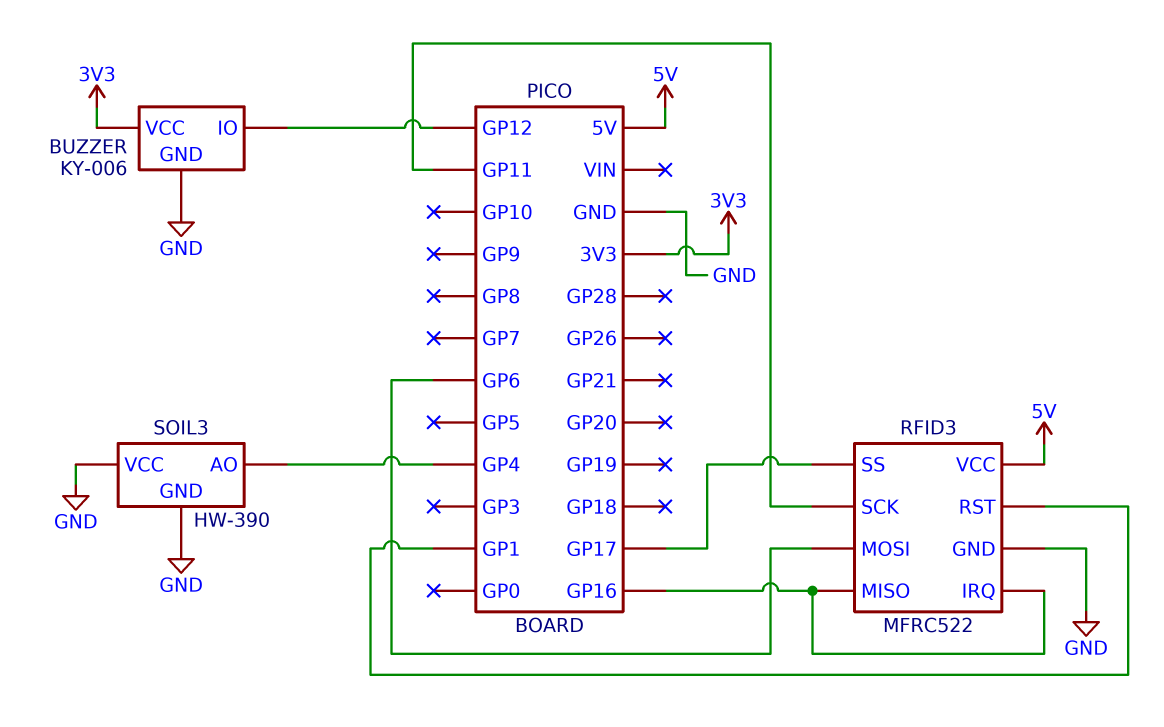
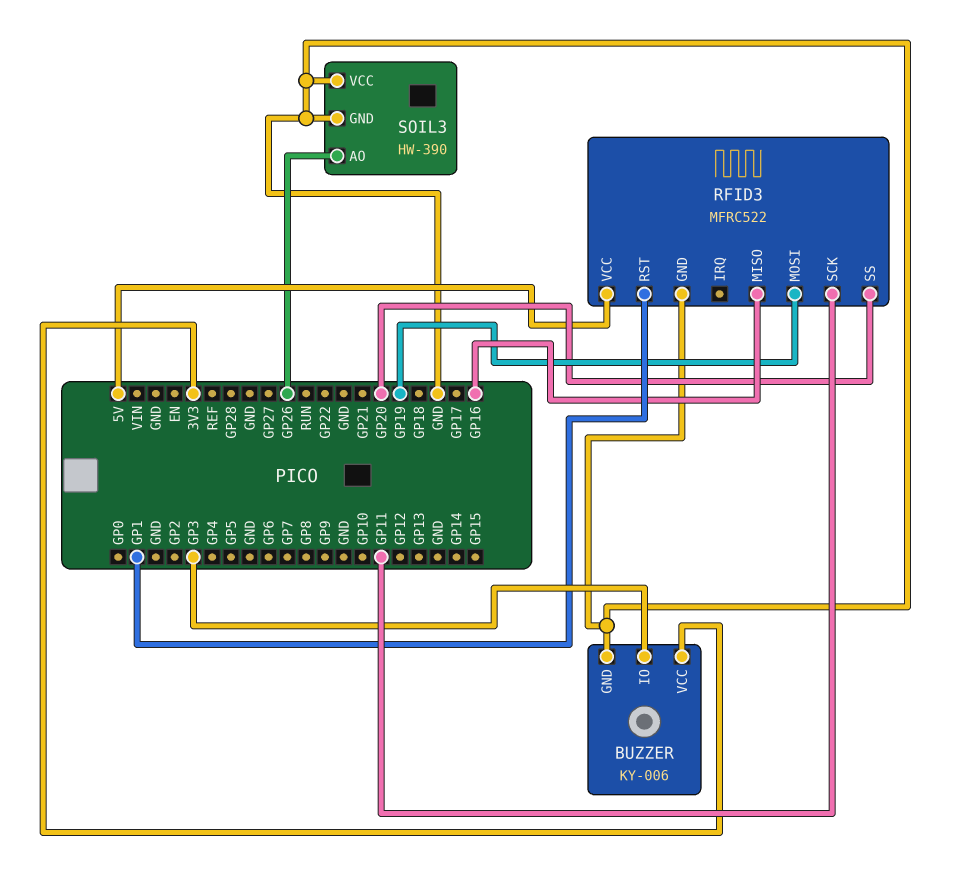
BUZZER pin IO: GP12 -> GP3
RFID3 pin IRQ: GP16 -> none
RFID3 pin MOSI: GP6 -> GP19
RFID3 pin SS: GP17 -> GP20
SOIL3 pin AO: GP4 -> GP26

